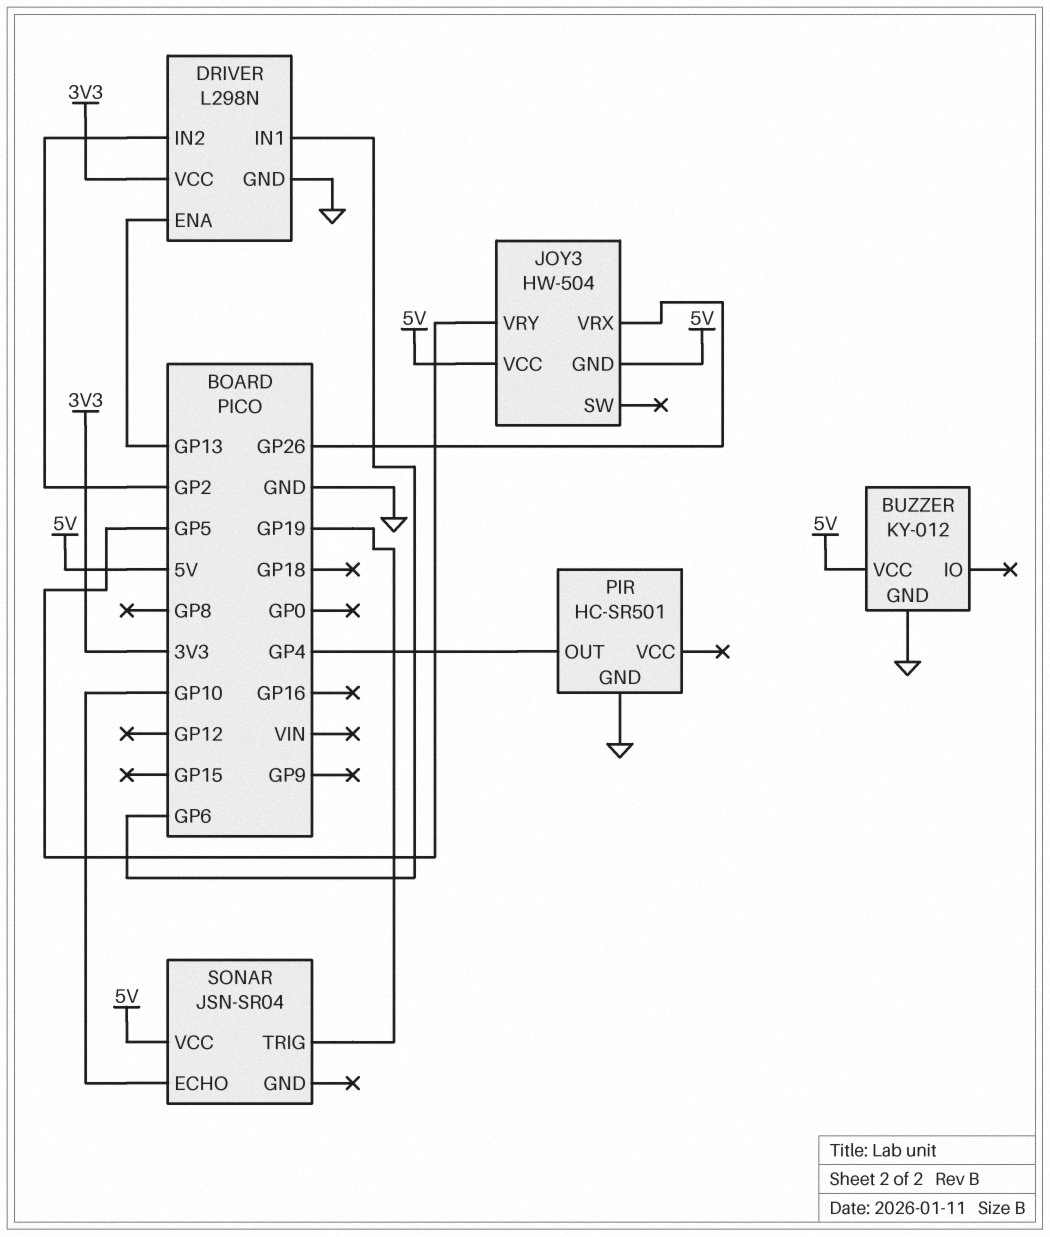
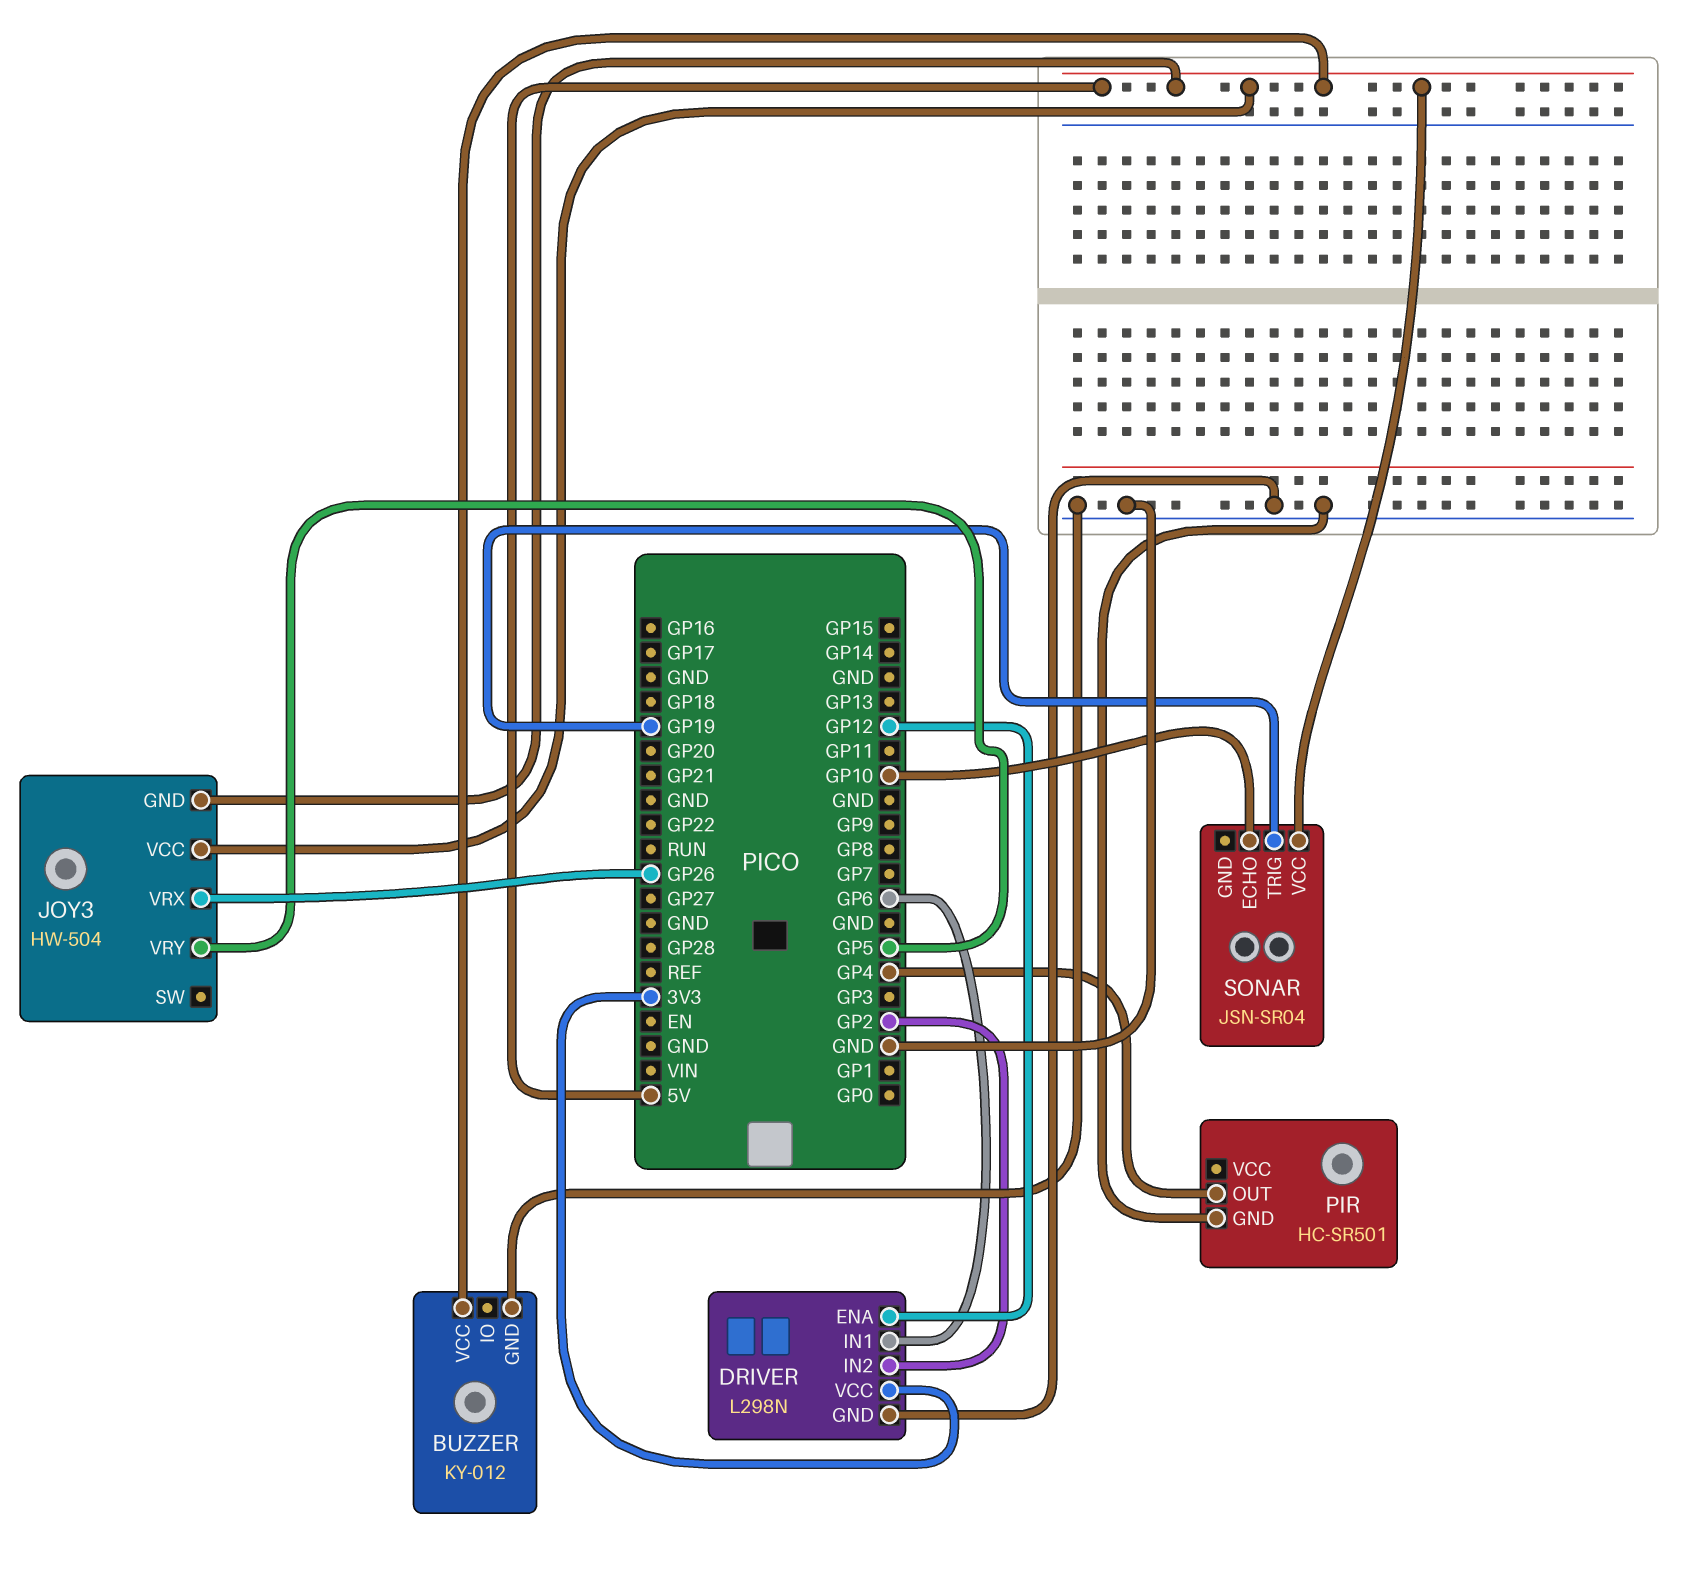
DRIVER pin ENA: GP13 -> GP12

